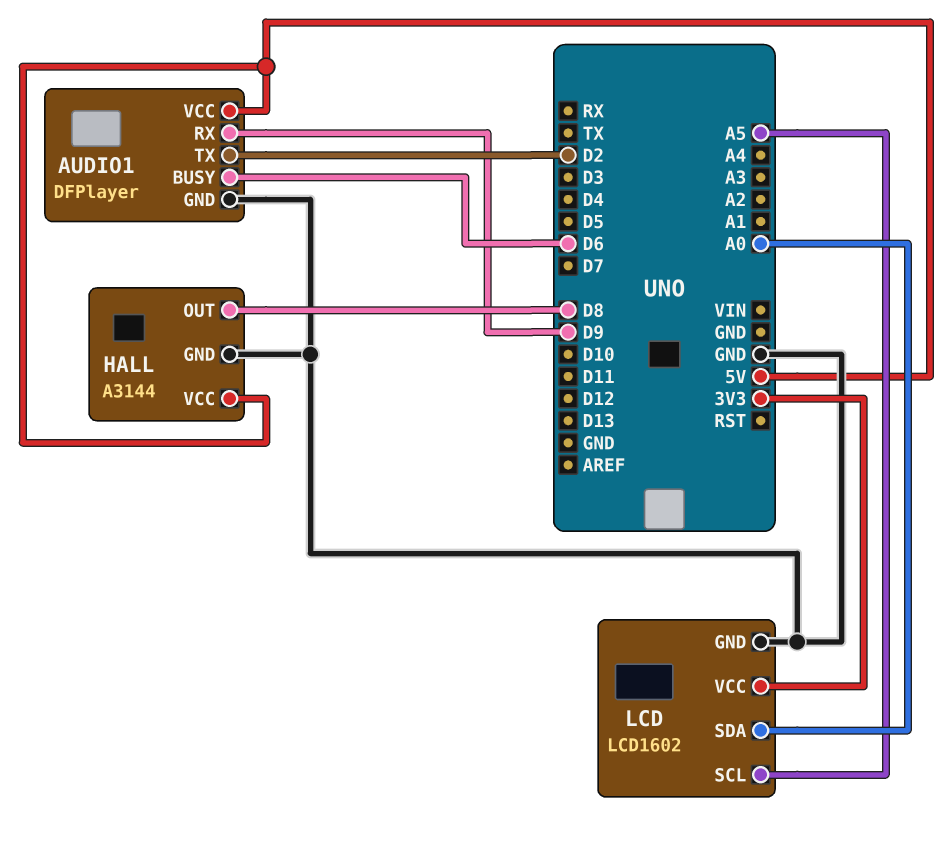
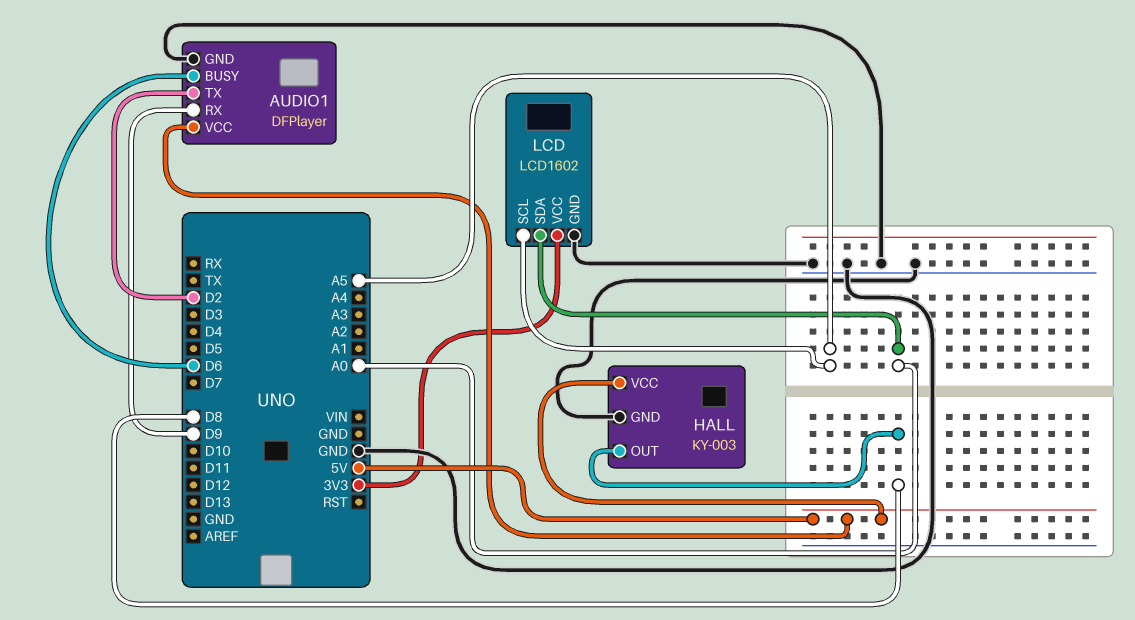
HALL: A3144 -> KY-003

